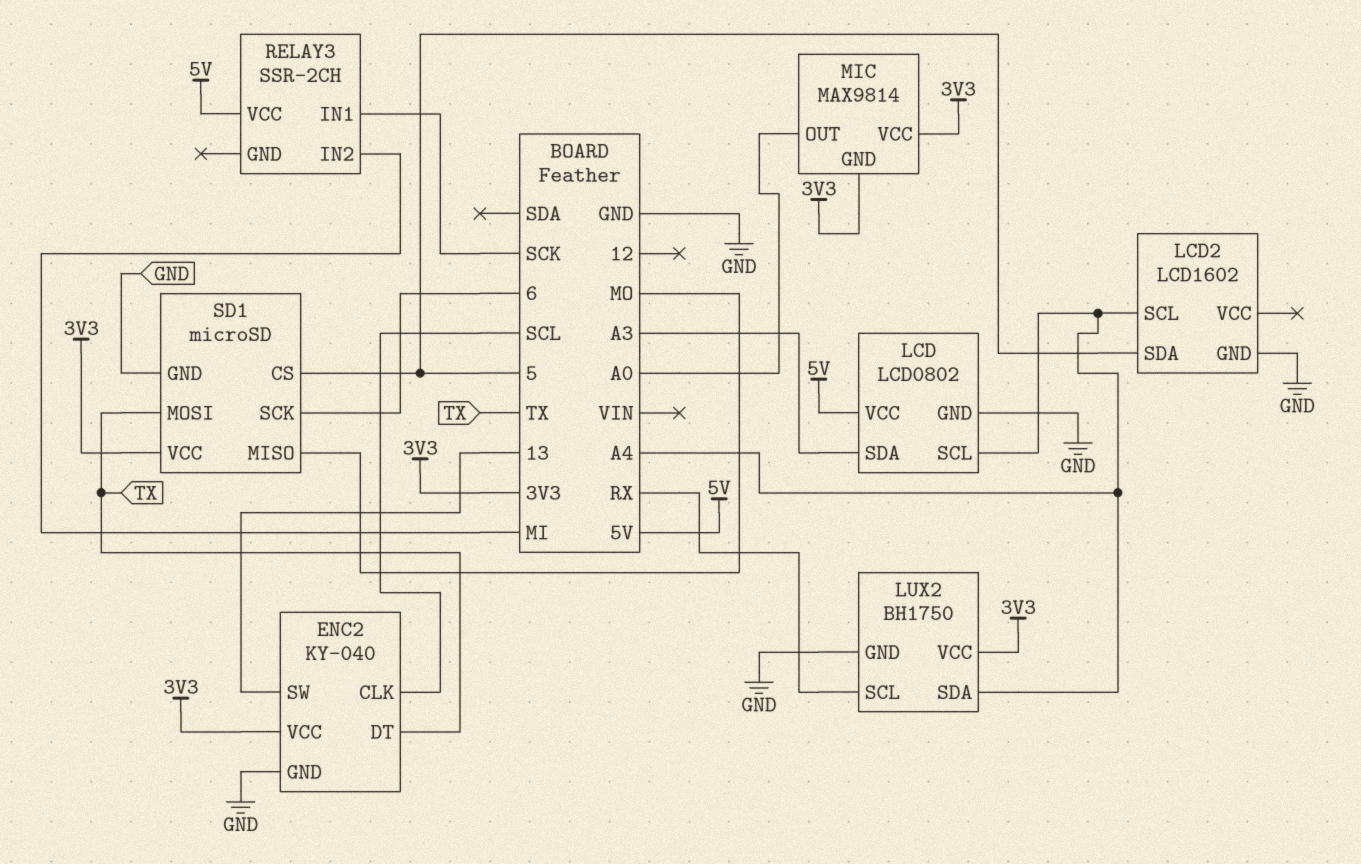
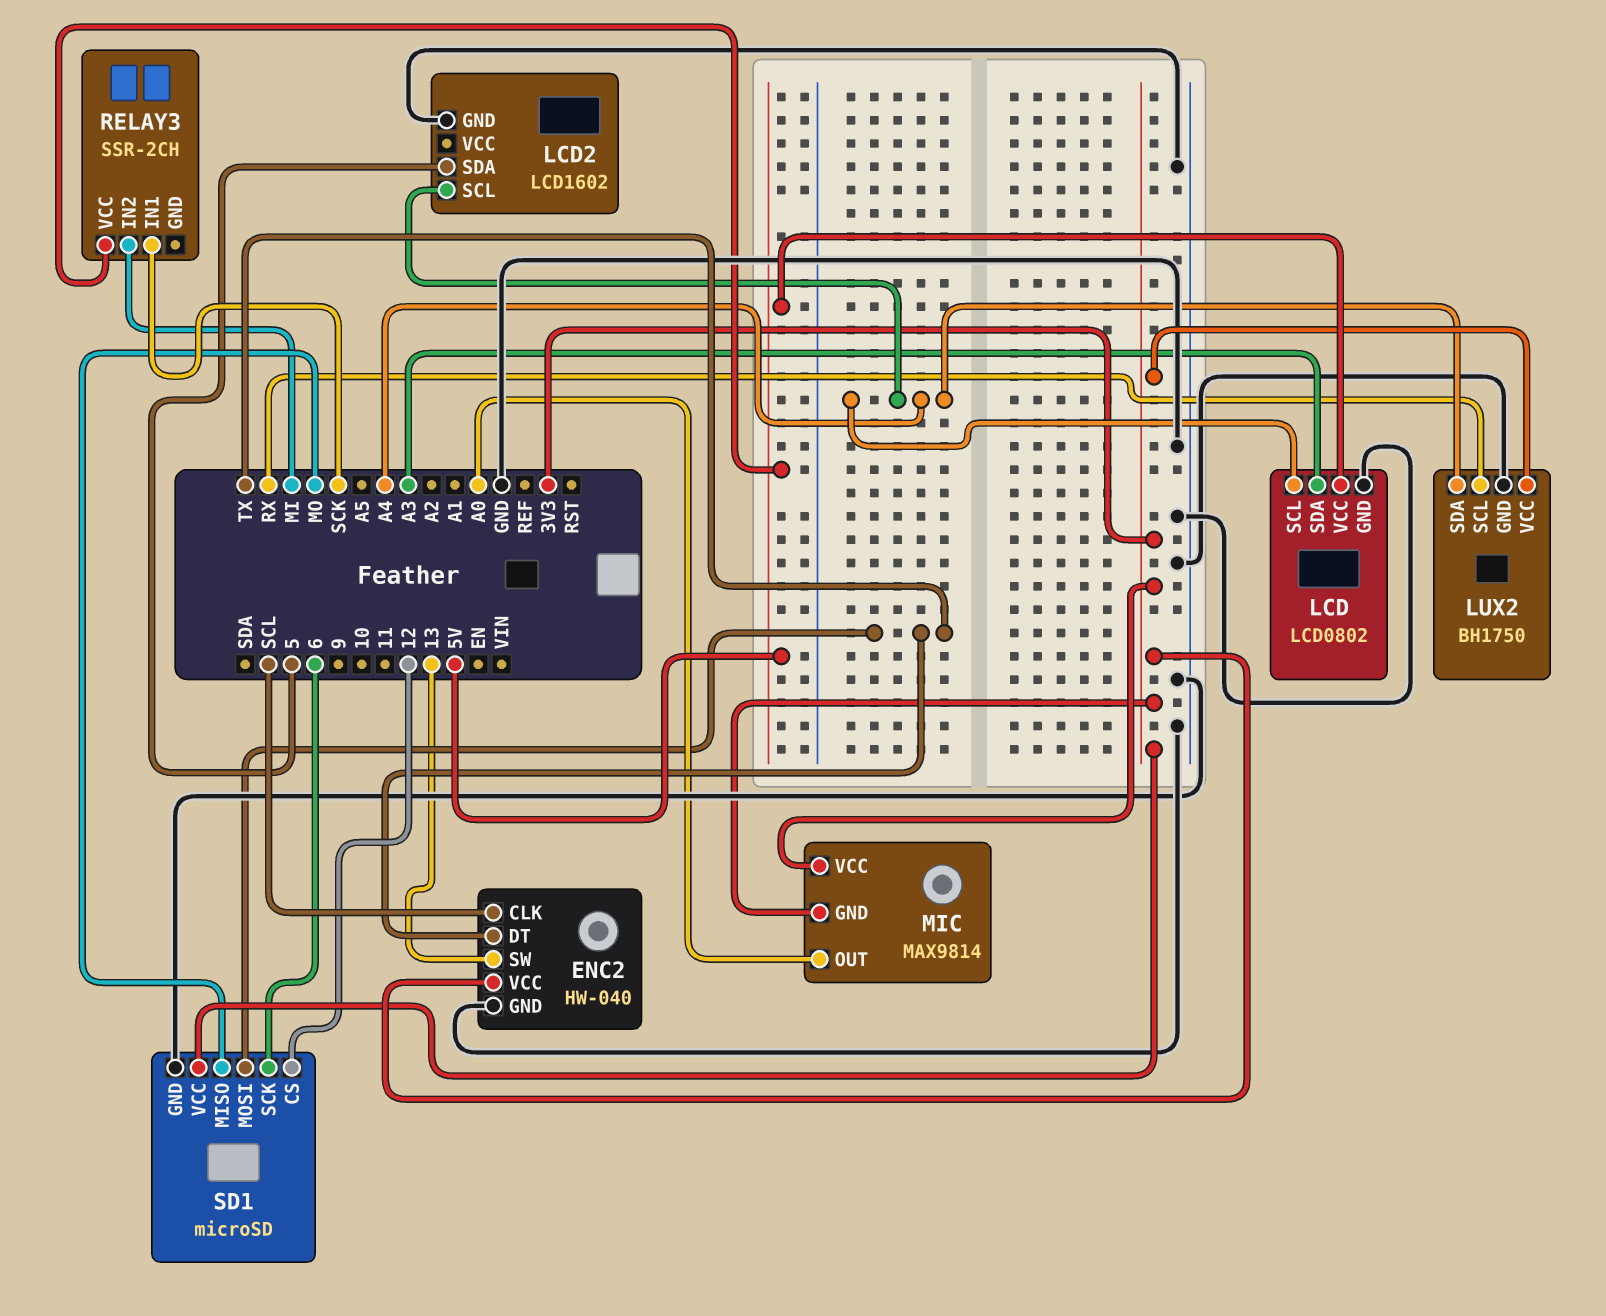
ENC2: KY-040 -> HW-040
SD1 pin CS: 5 -> 12

